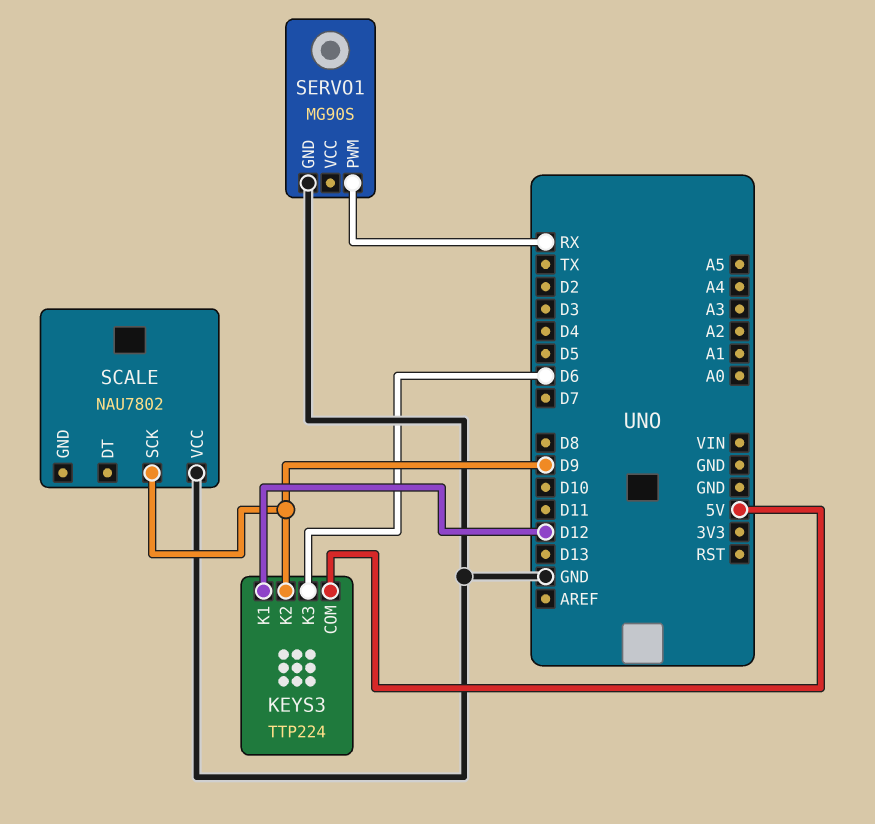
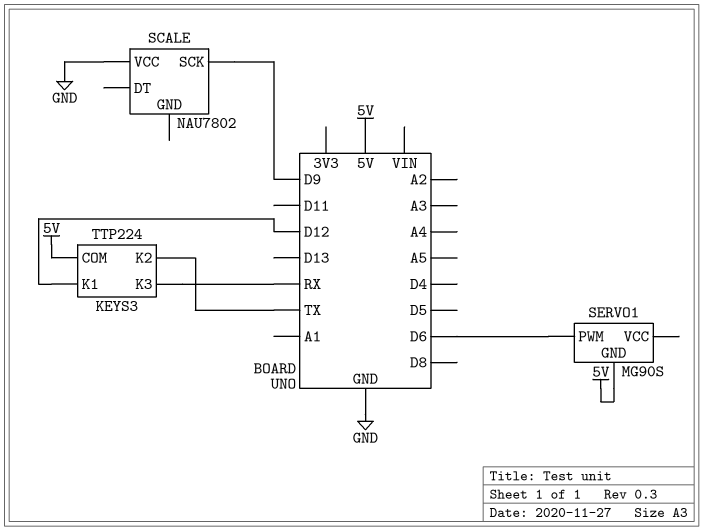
KEYS3 pin K2: D9 -> TX
KEYS3 pin K3: D6 -> RX
SERVO1 pin GND: GND -> 5V
SERVO1 pin PWM: RX -> D6

